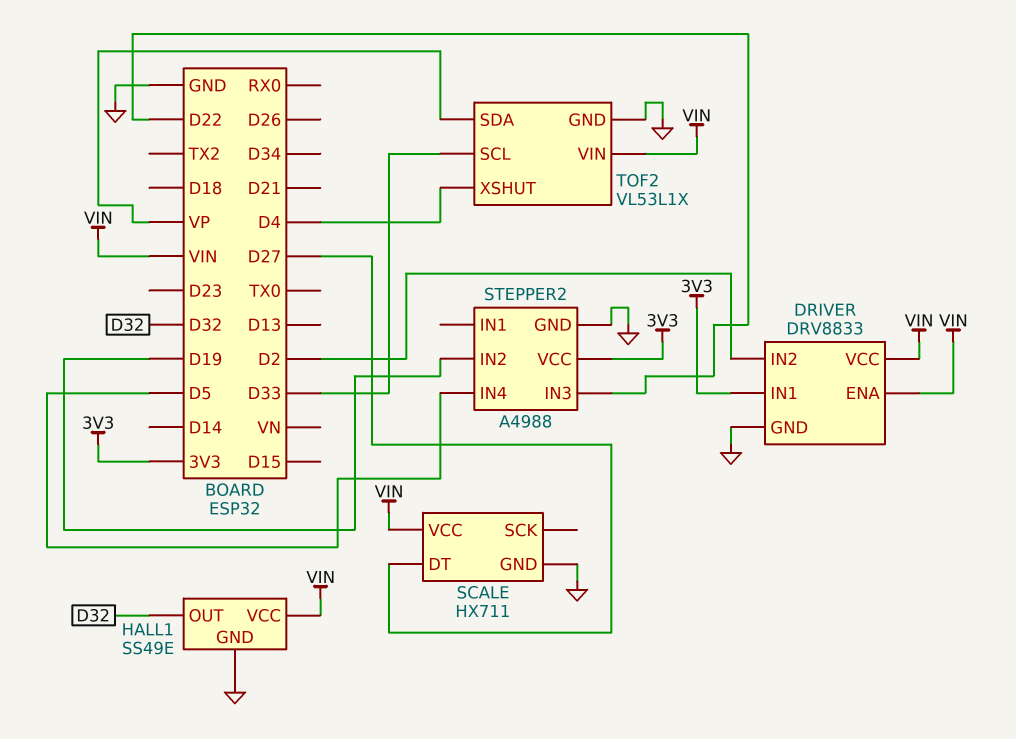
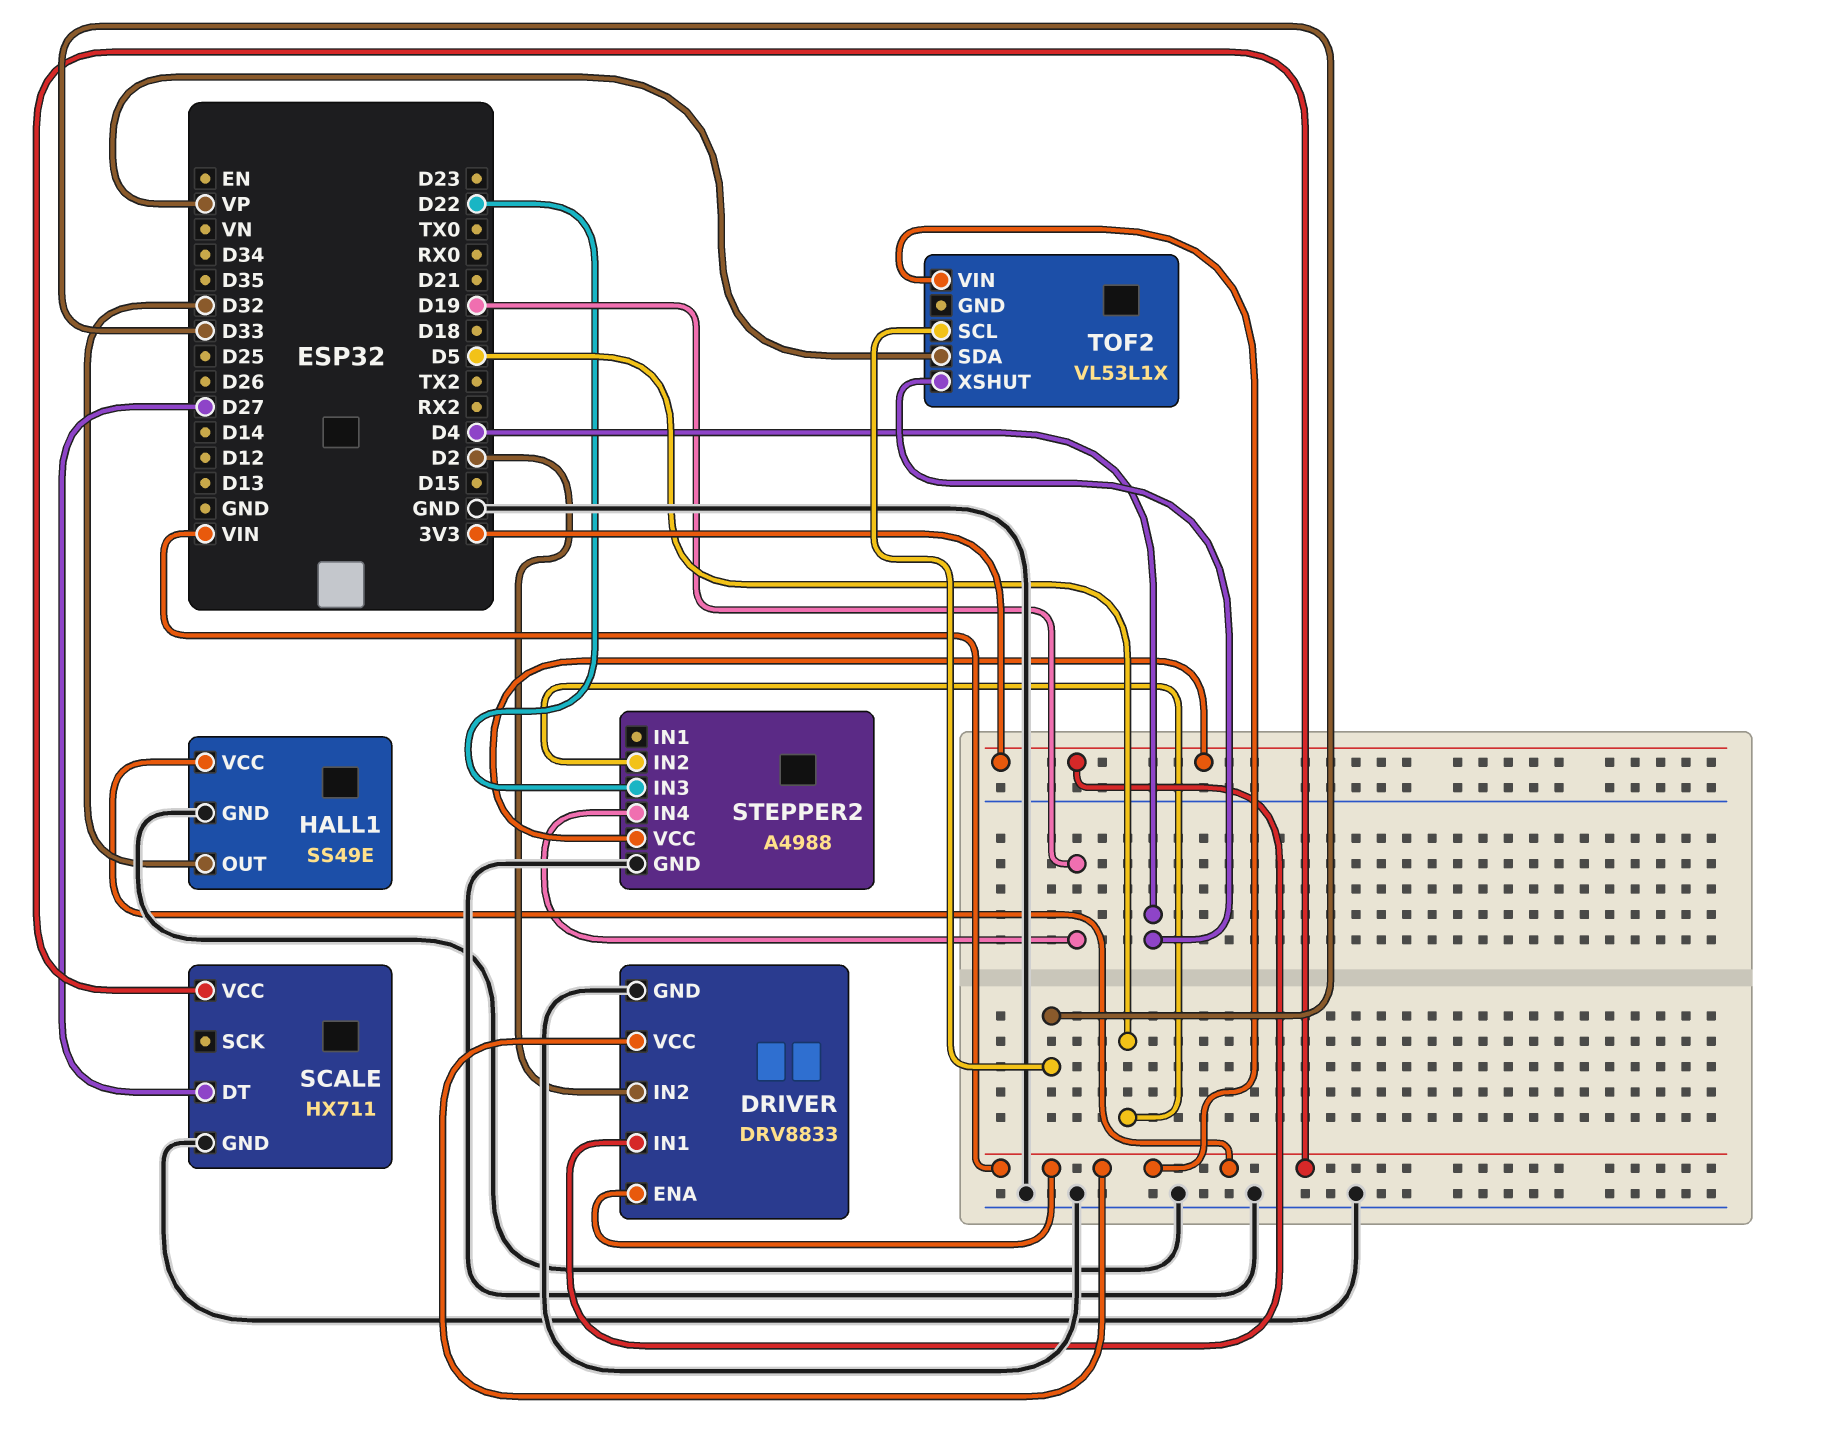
STEPPER2 pin IN2: D19 -> D5
STEPPER2 pin IN4: D5 -> D19
TOF2 pin GND: GND -> none

